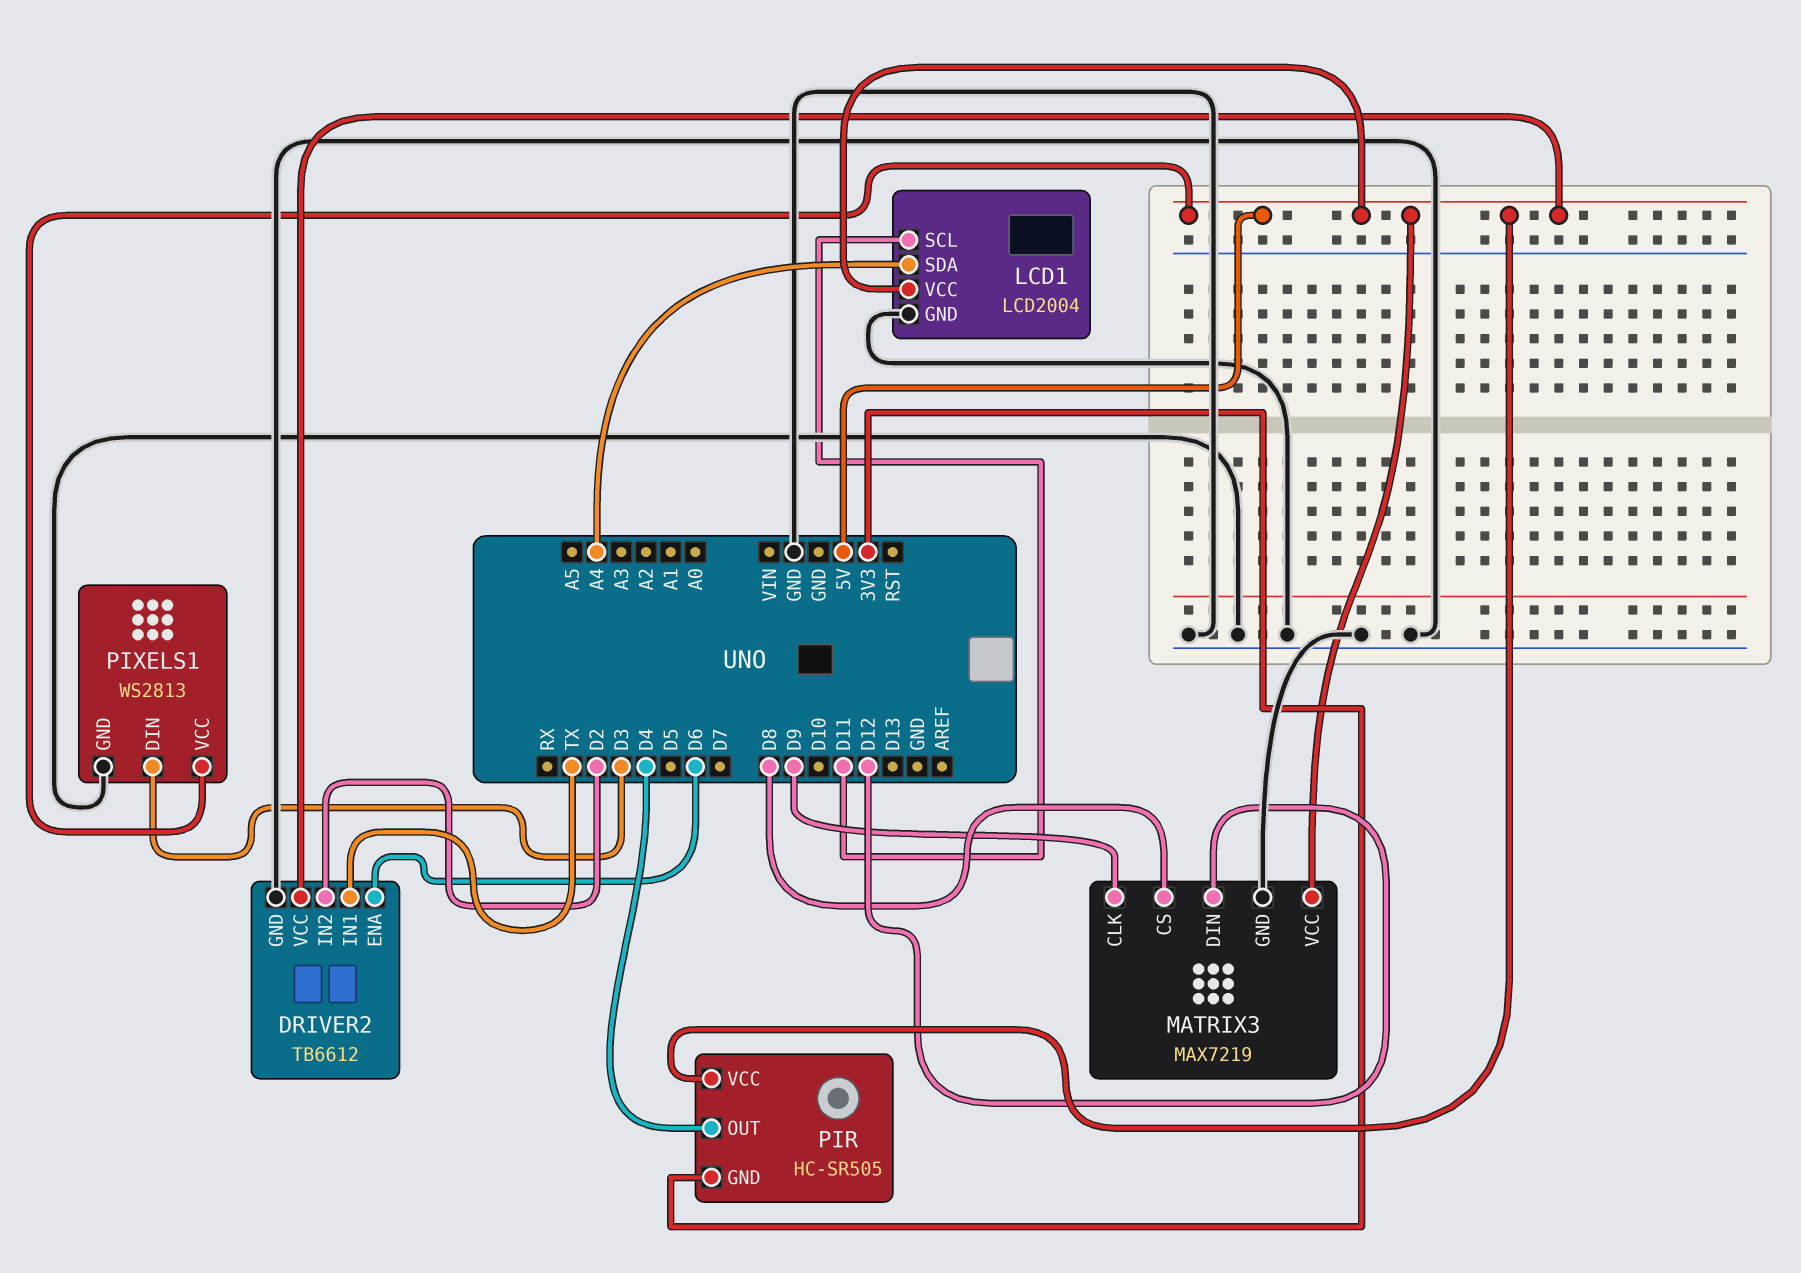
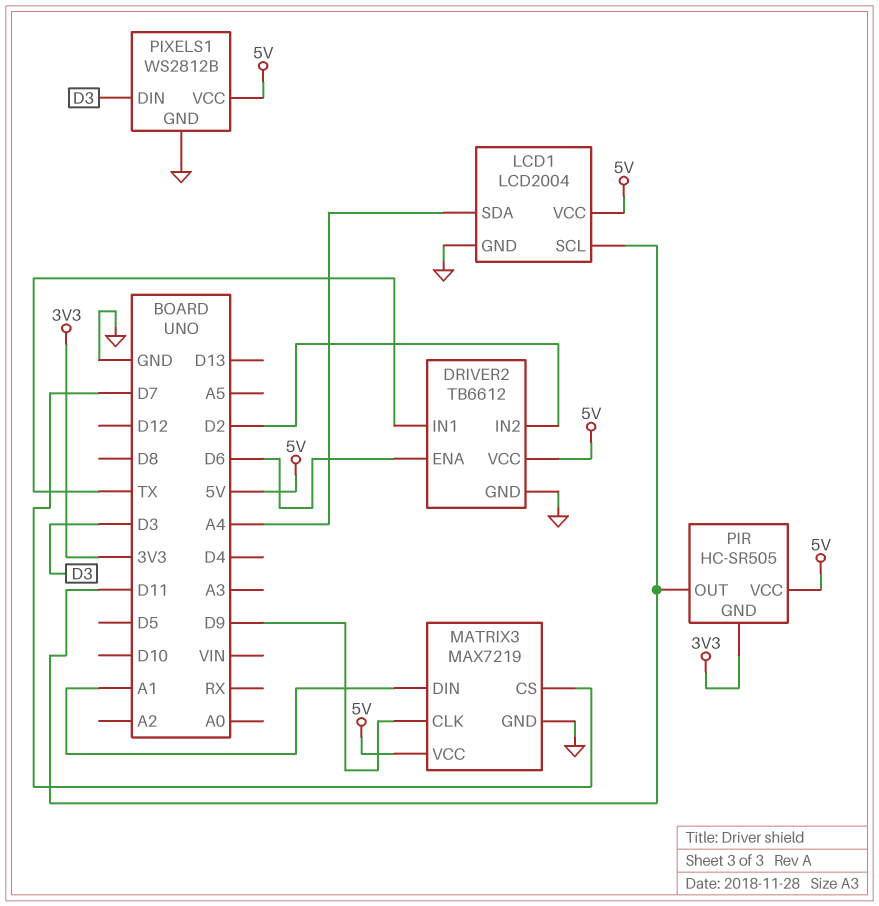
MATRIX3 pin CS: D8 -> D7
MATRIX3 pin DIN: D12 -> A1
PIR pin OUT: D4 -> D11
PIXELS1: WS2813 -> WS2812B

